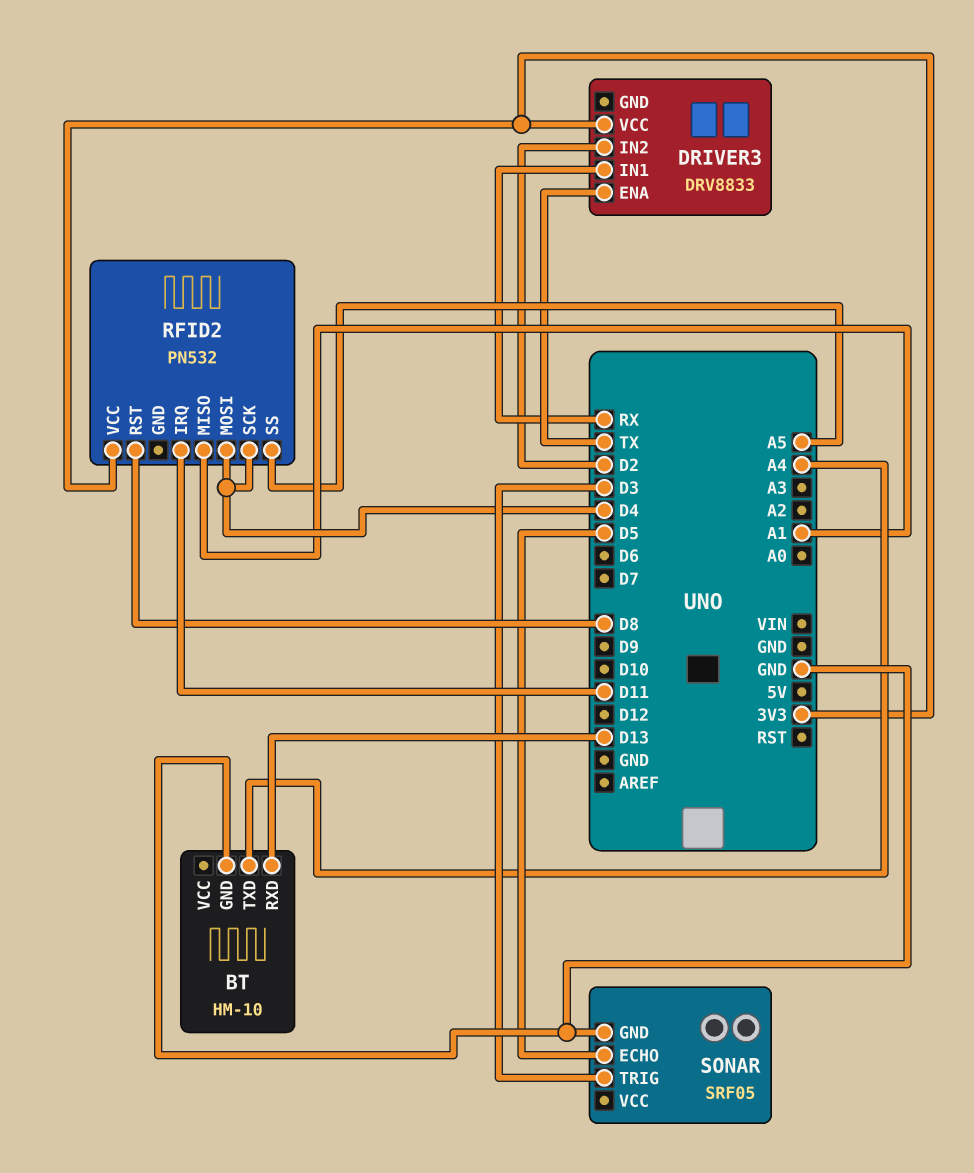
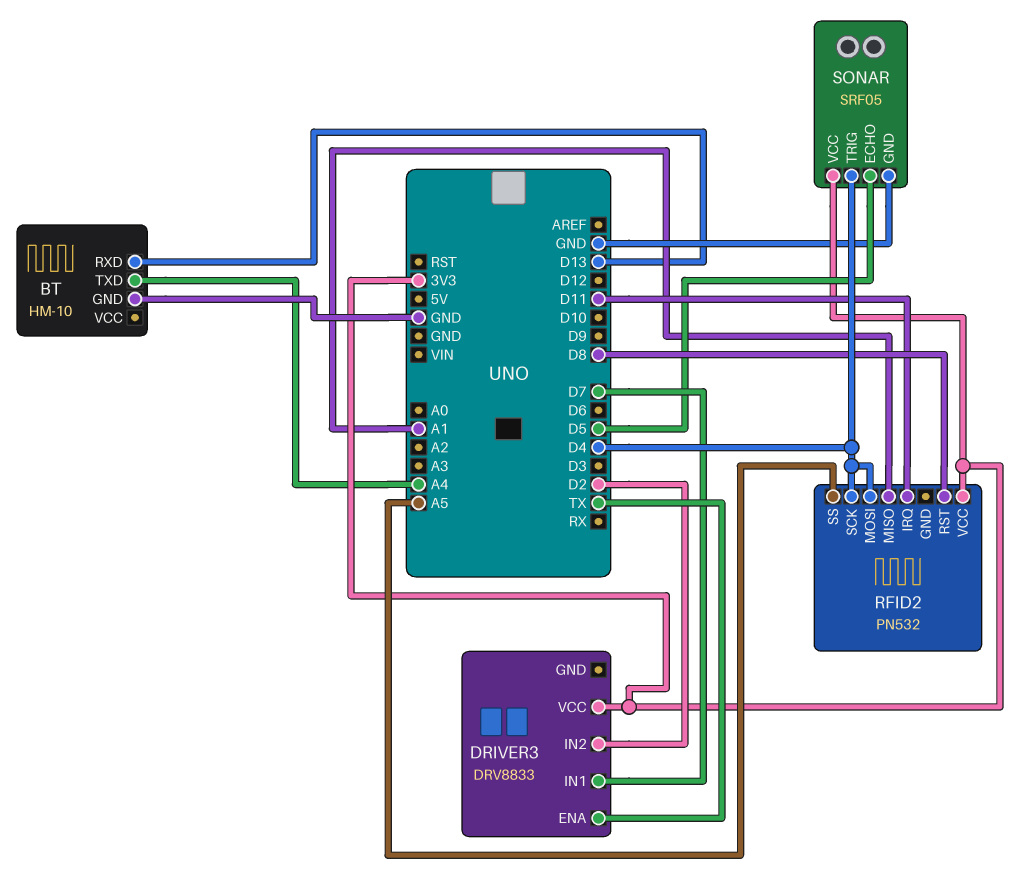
DRIVER3 pin IN1: RX -> D7
SONAR pin TRIG: D3 -> D4
SONAR pin VCC: none -> 3V3

